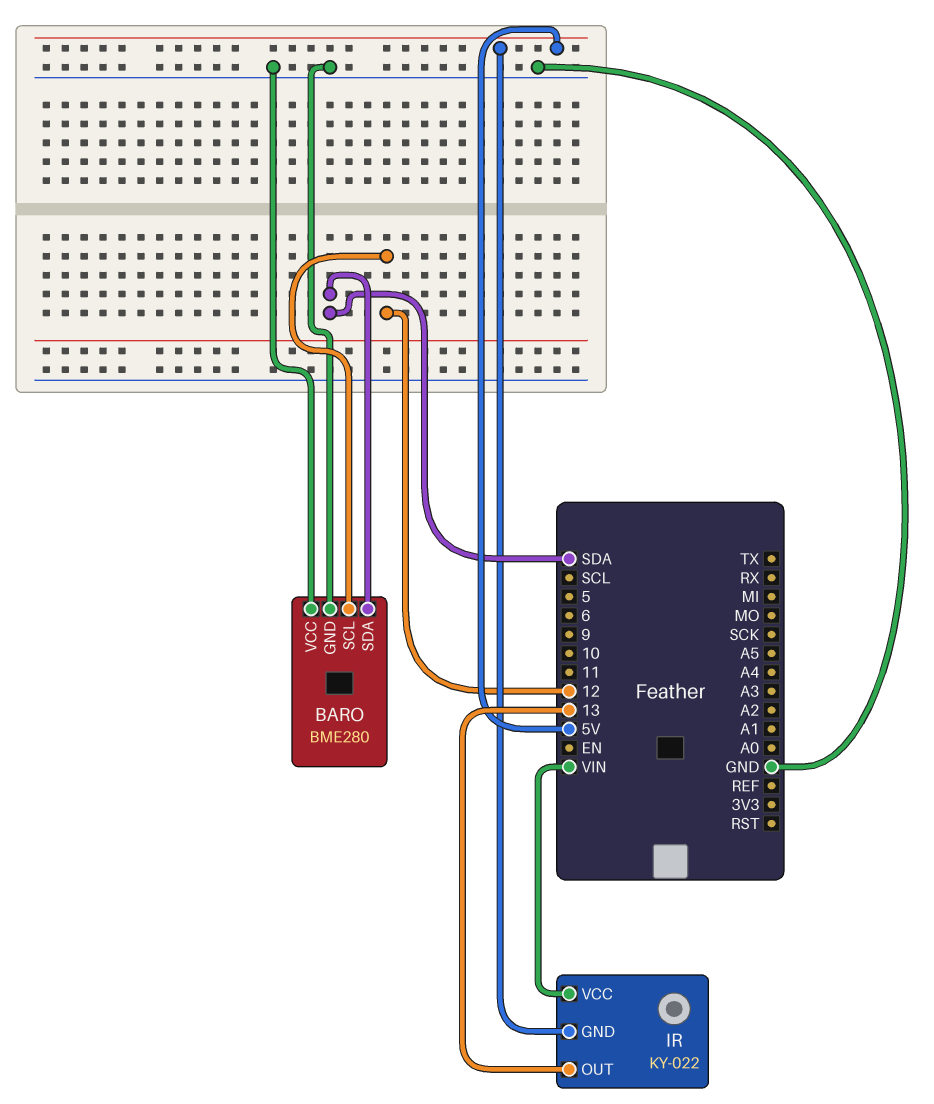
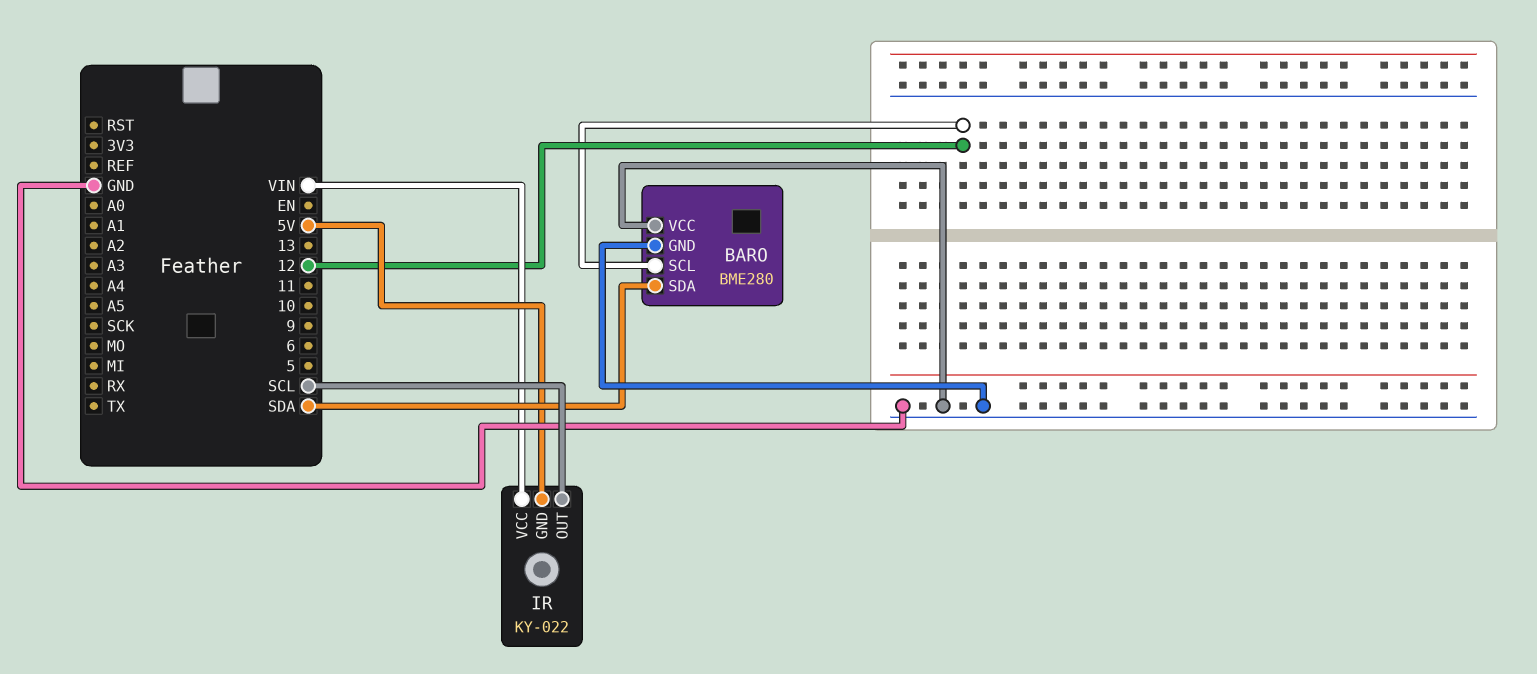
IR pin OUT: 13 -> SCL

